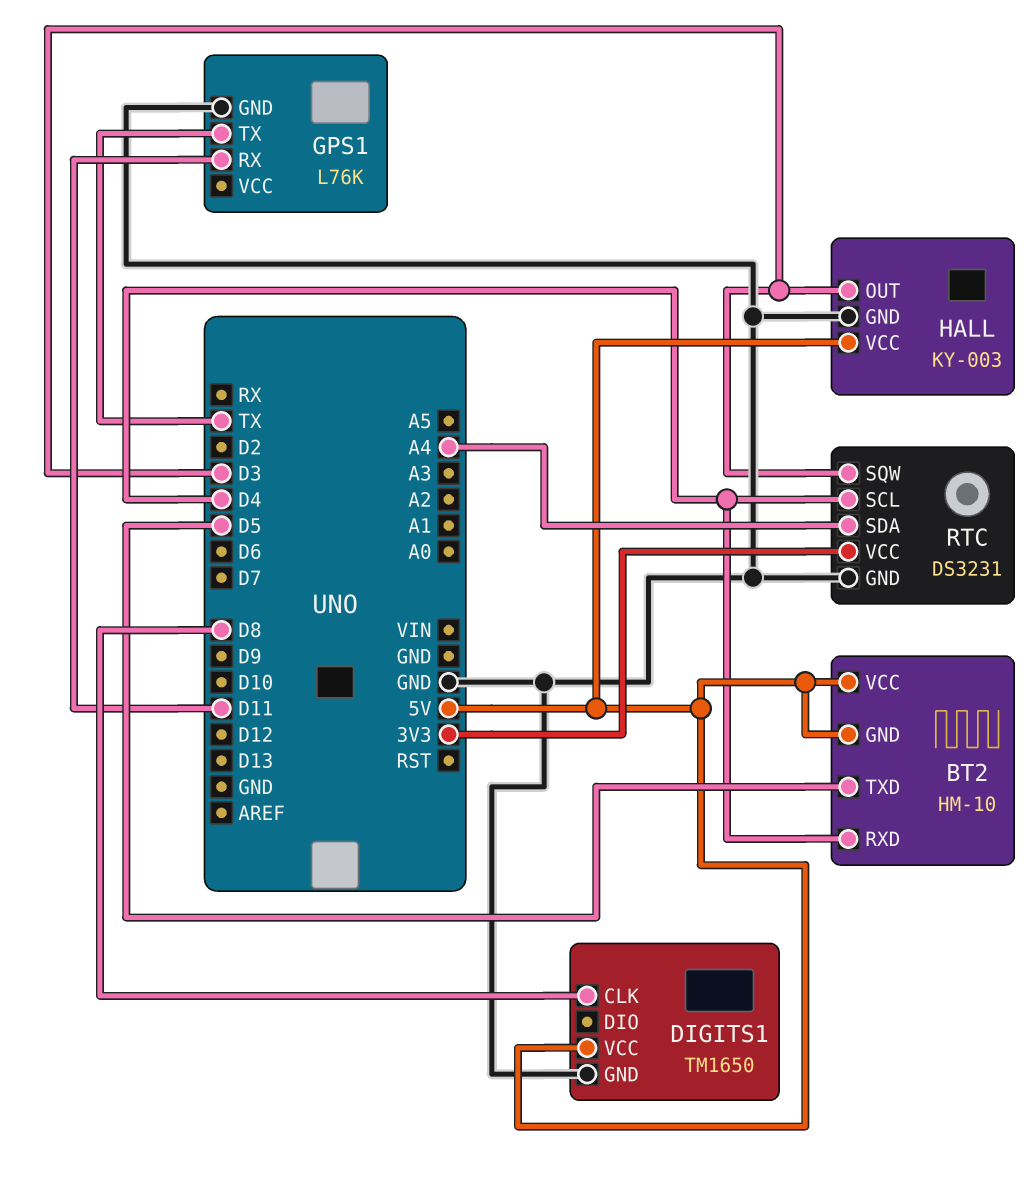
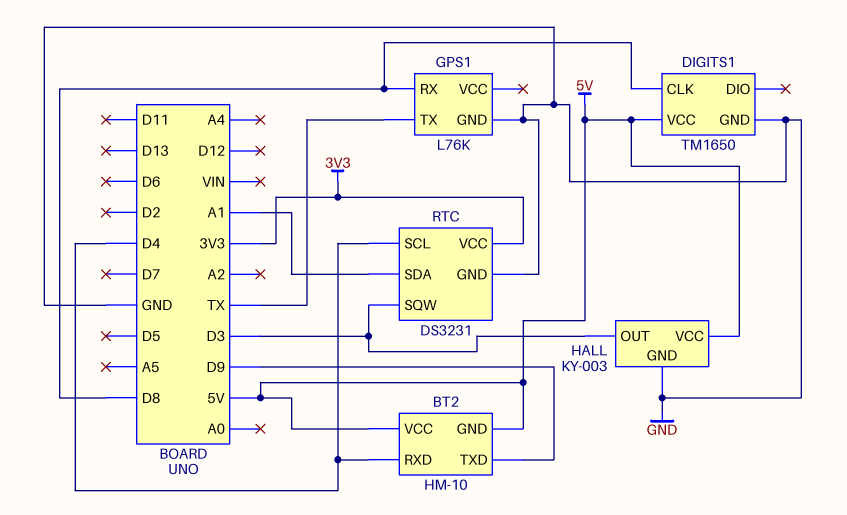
BT2 pin TXD: D5 -> D9
GPS1 pin RX: D11 -> D8
RTC pin SDA: A4 -> A1

